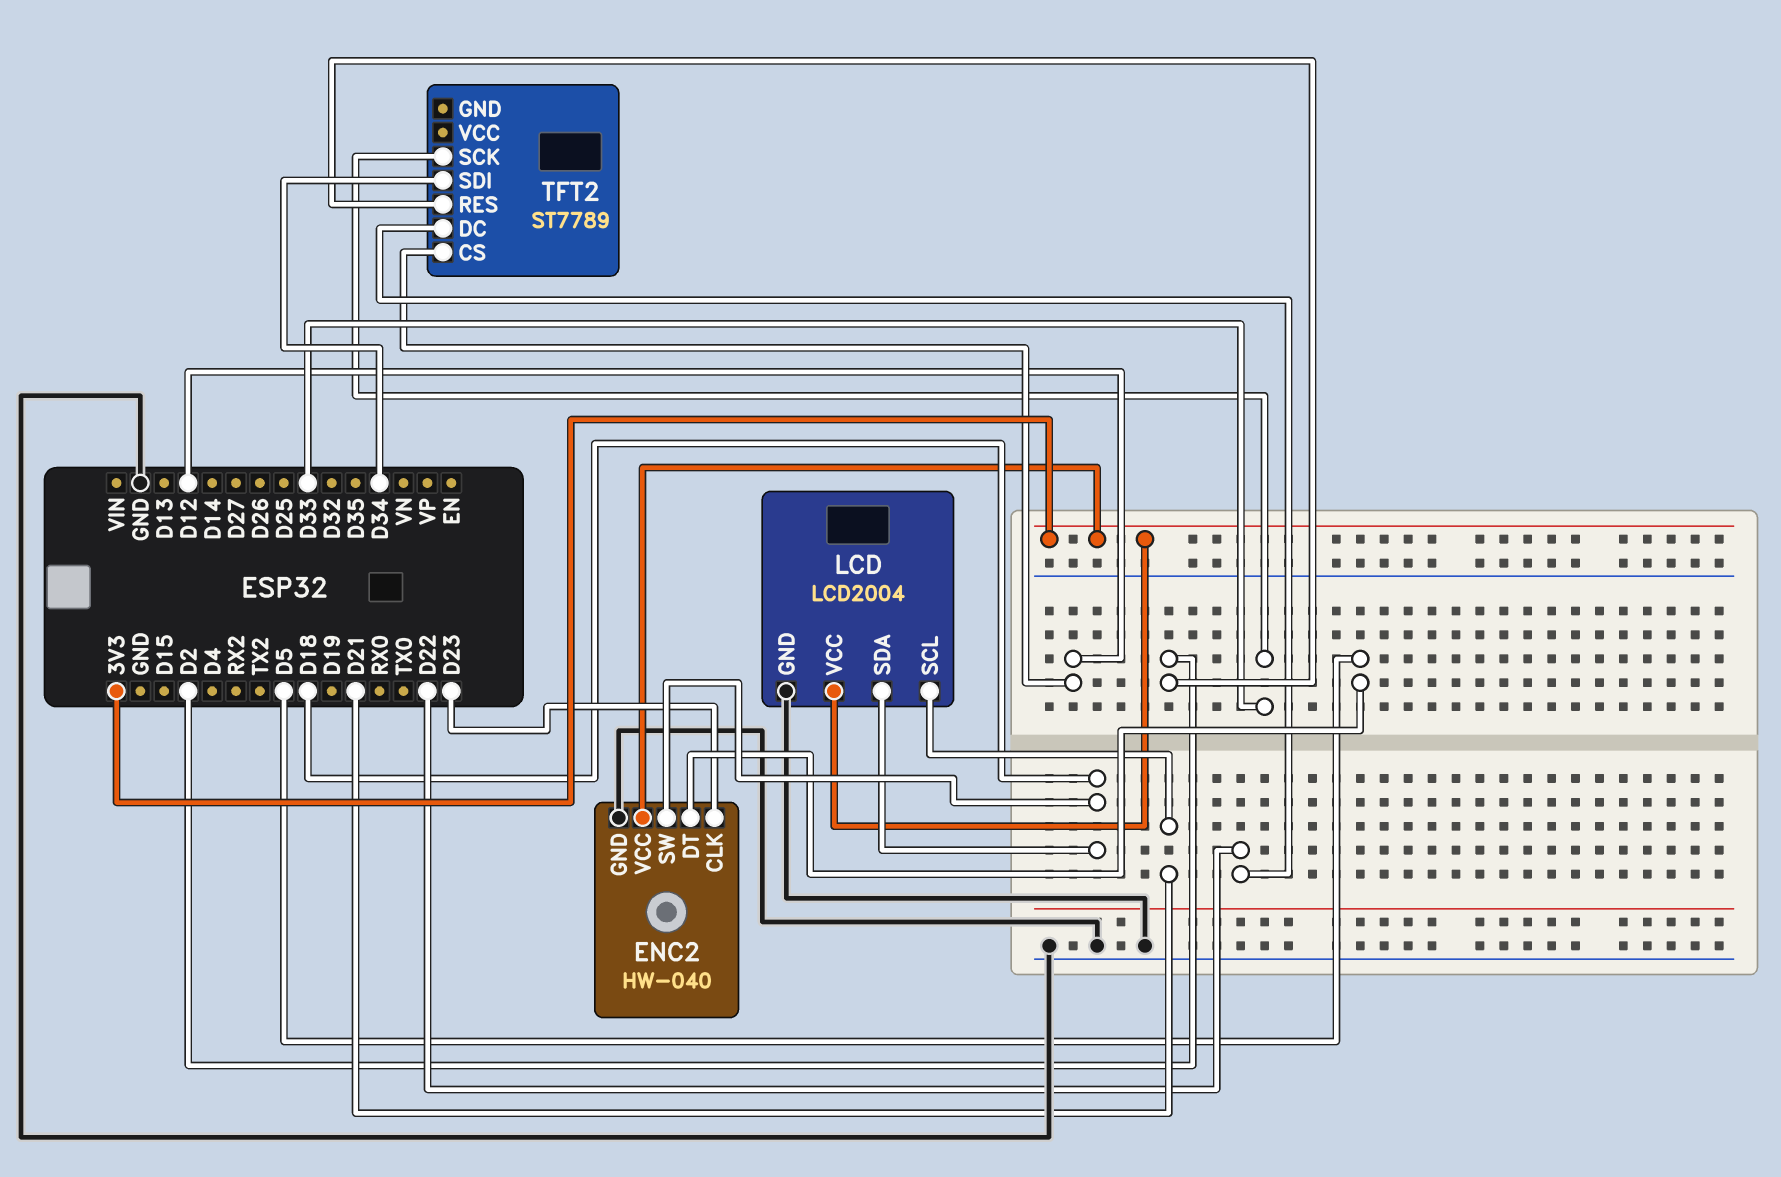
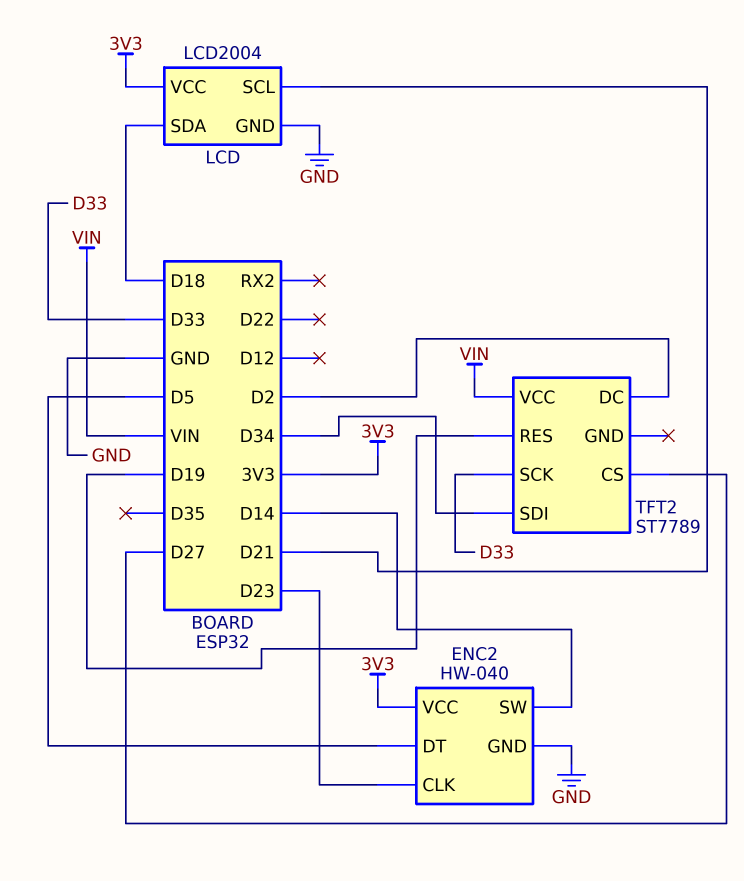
ENC2 pin SW: D18 -> D14
TFT2 pin CS: D12 -> D27
TFT2 pin DC: D22 -> D2
TFT2 pin RES: D2 -> D19
TFT2 pin VCC: none -> VIN

